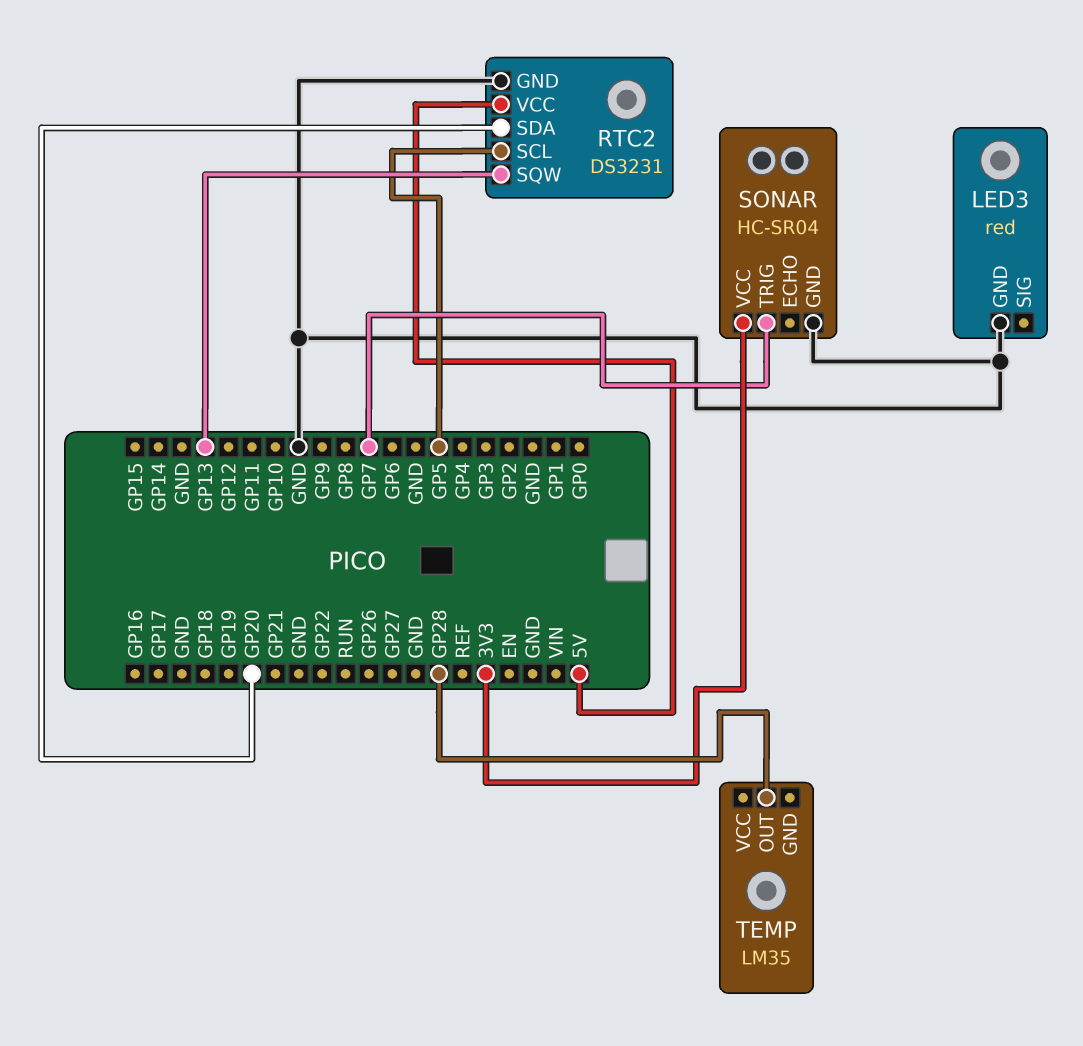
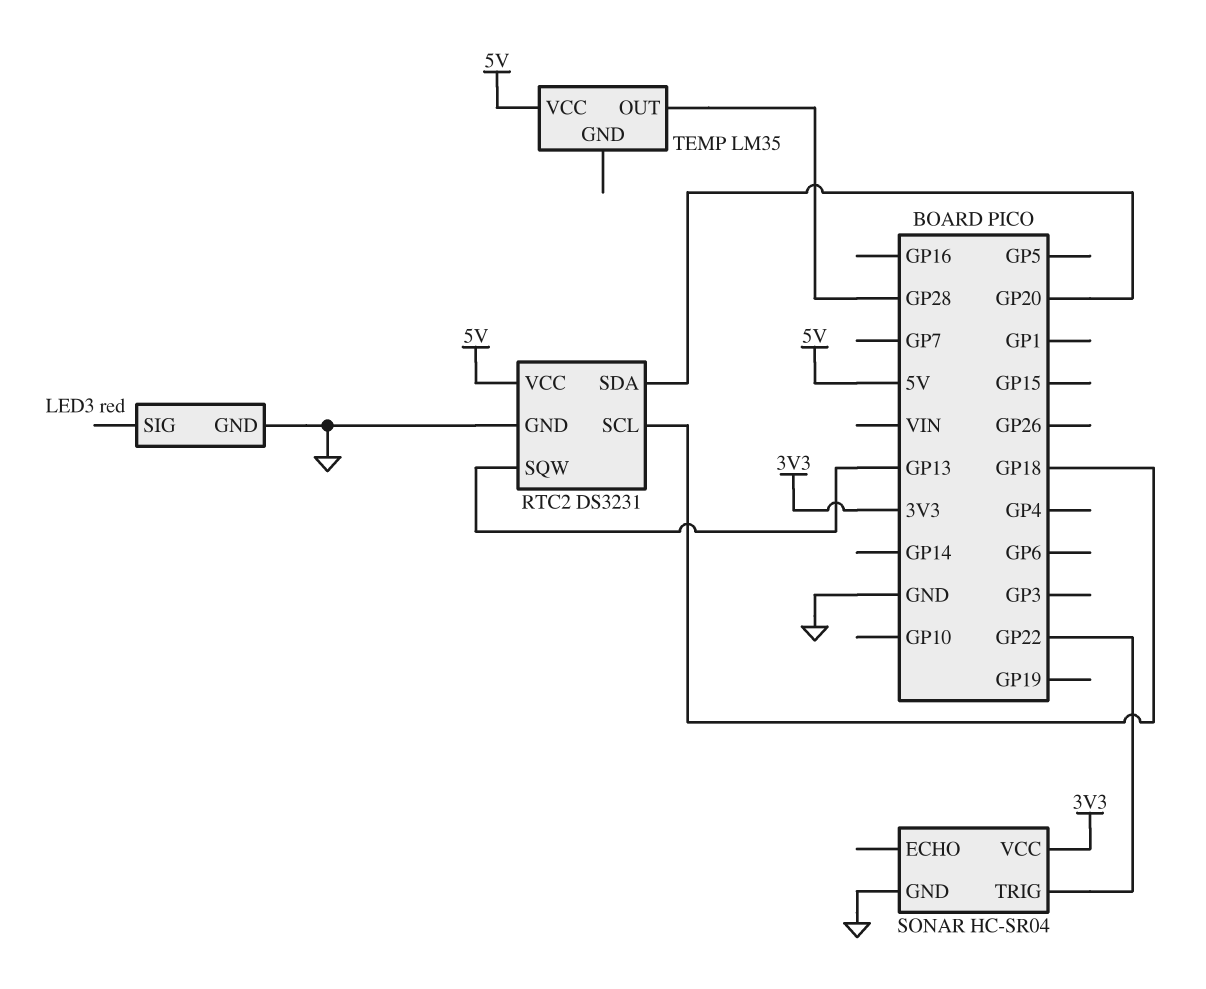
RTC2 pin SCL: GP5 -> GP18
SONAR pin TRIG: GP7 -> GP22
TEMP pin VCC: none -> 5V

